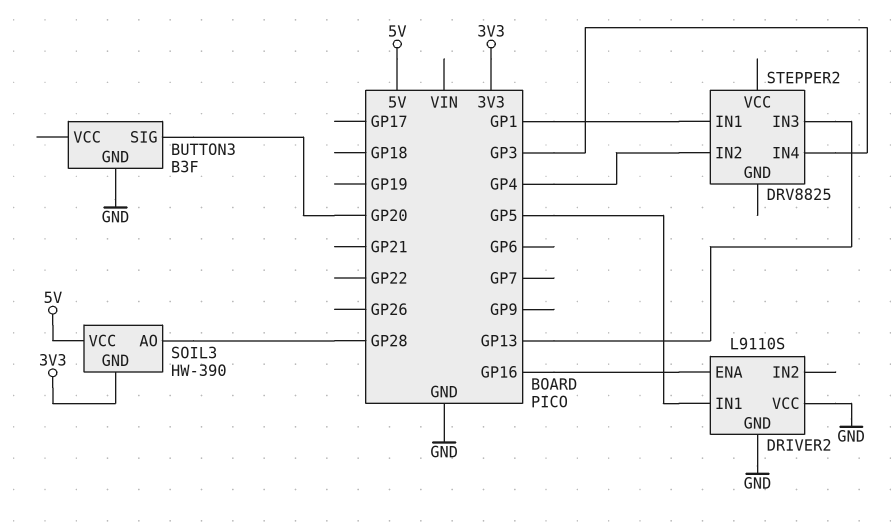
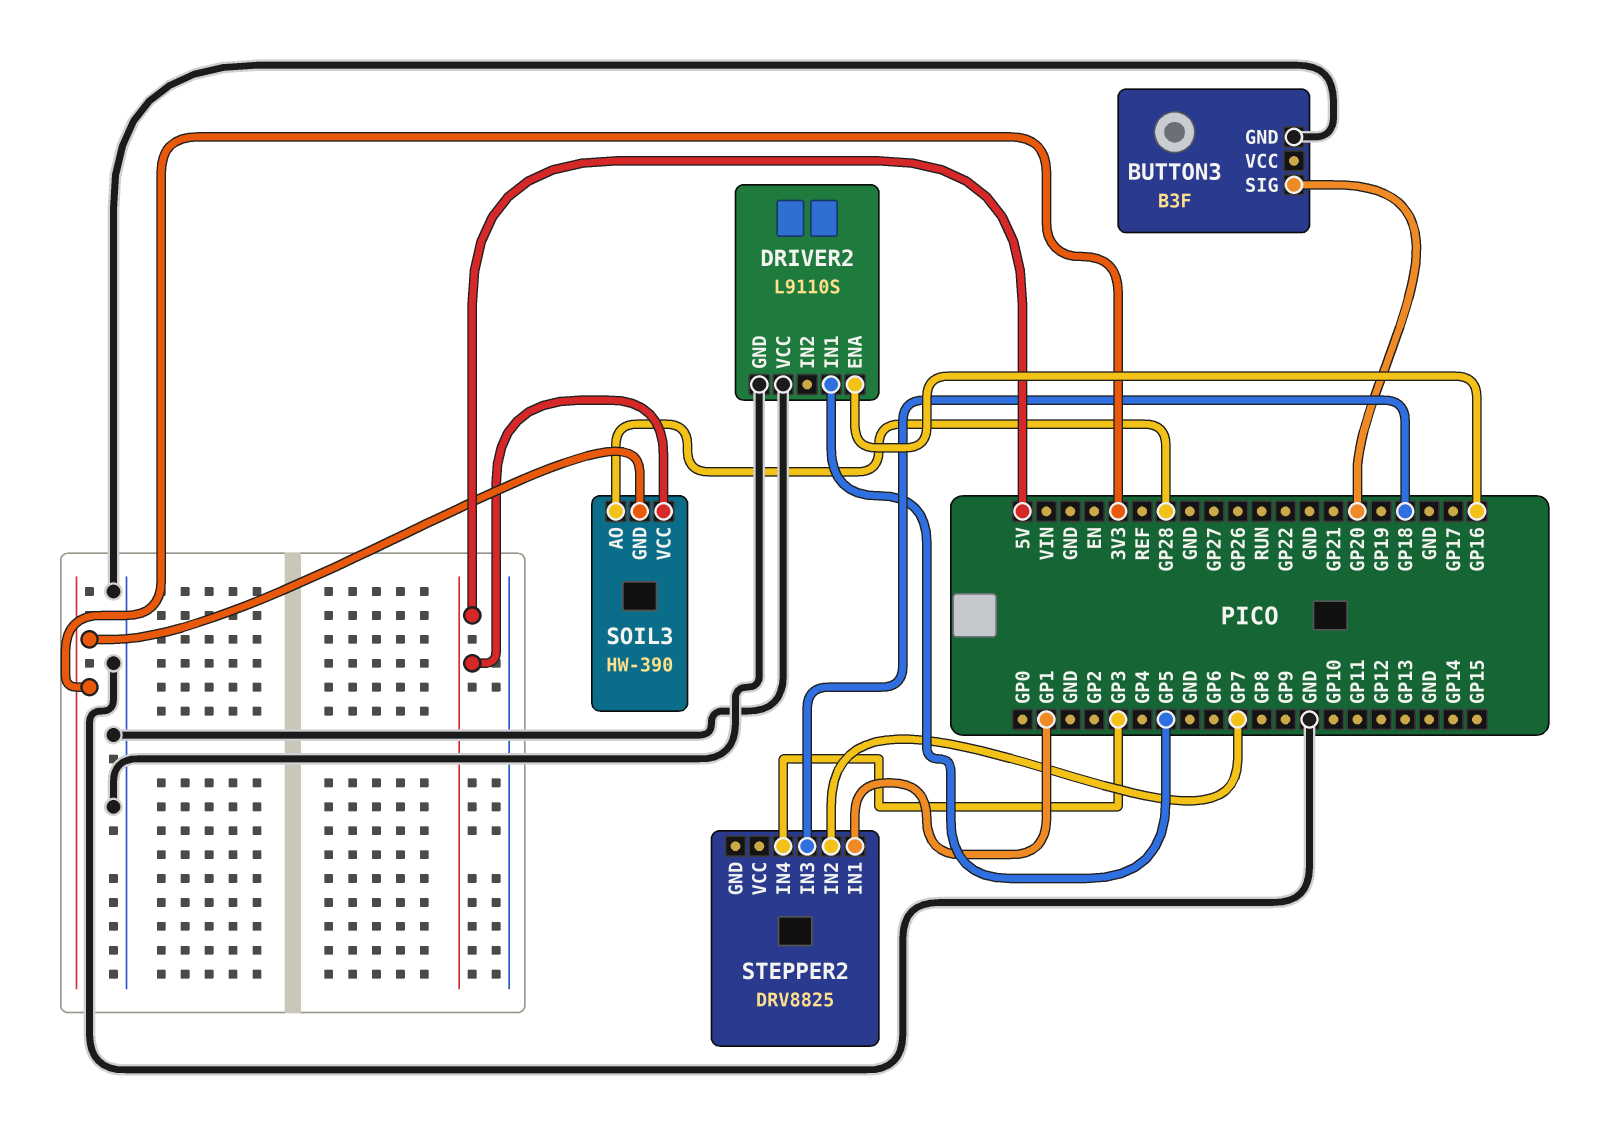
STEPPER2 pin IN2: GP4 -> GP7
STEPPER2 pin IN3: GP13 -> GP18

